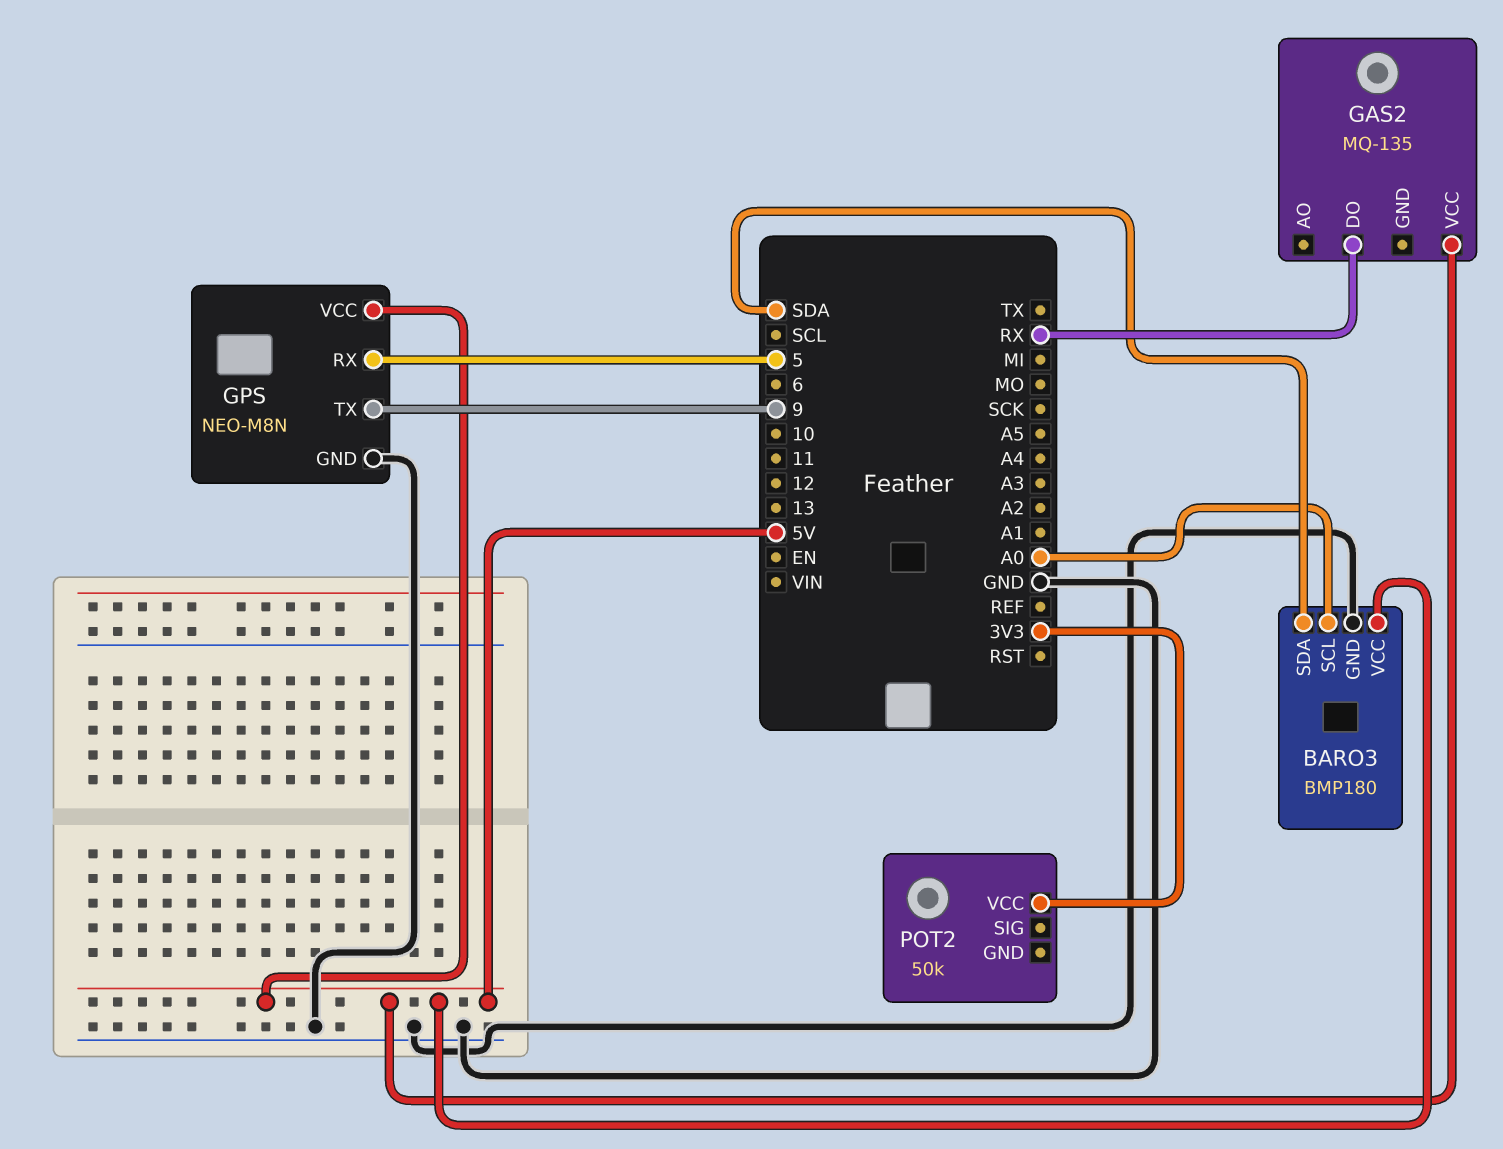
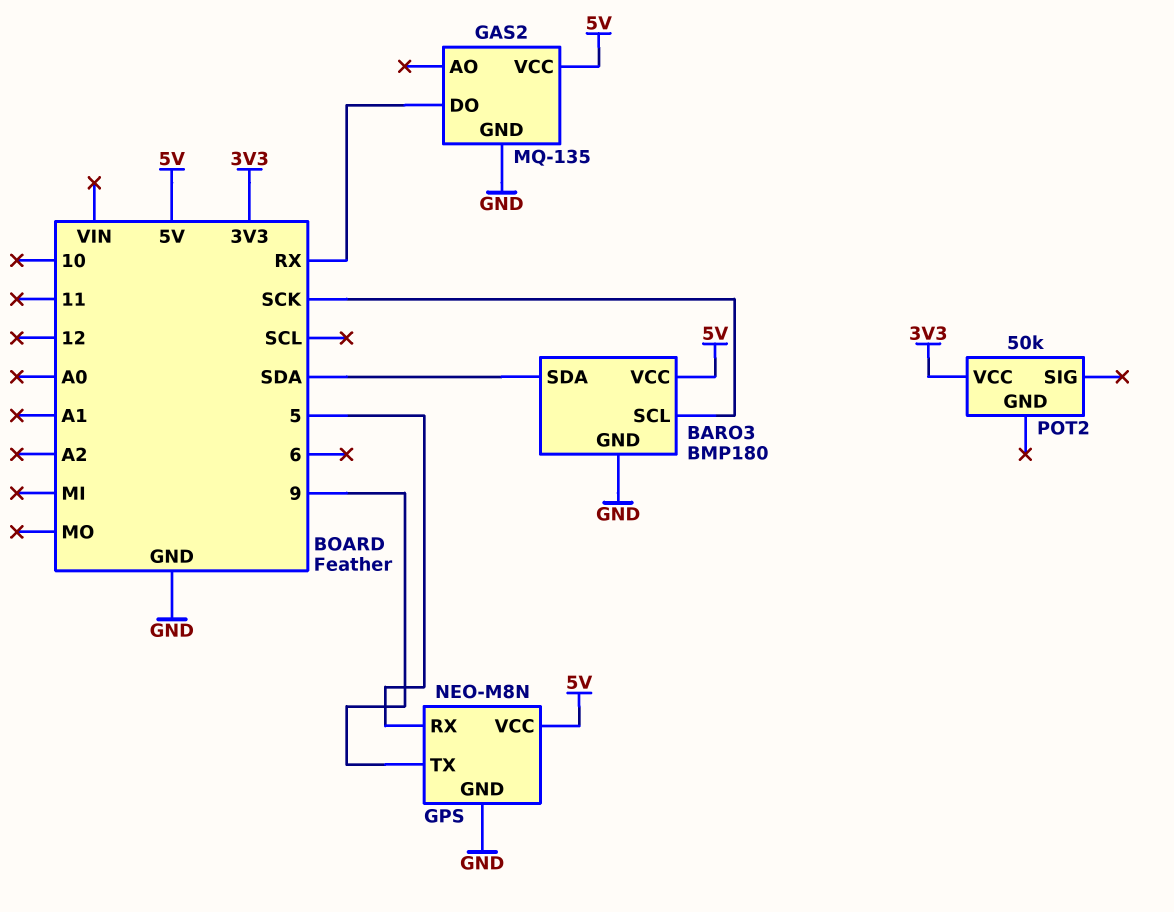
BARO3 pin SCL: A0 -> SCK
GAS2 pin GND: none -> GND

